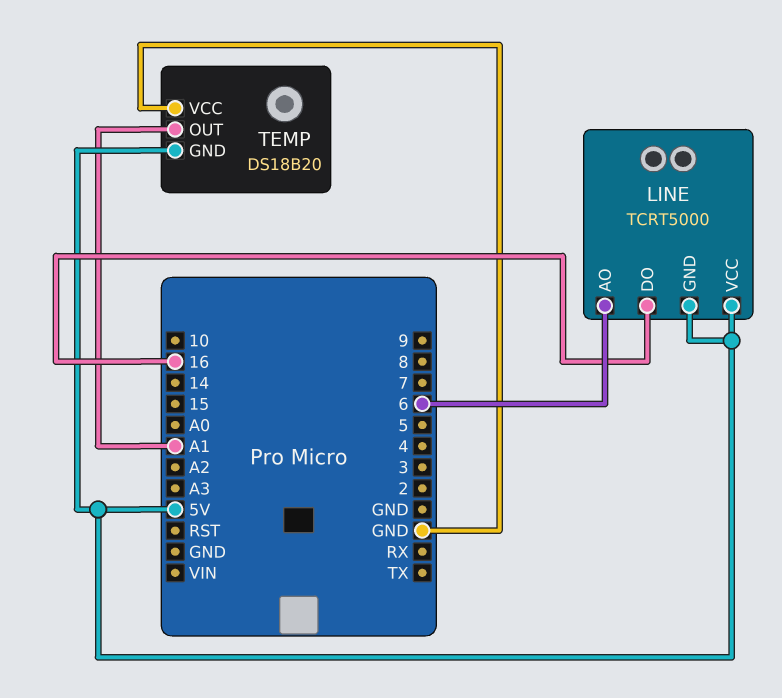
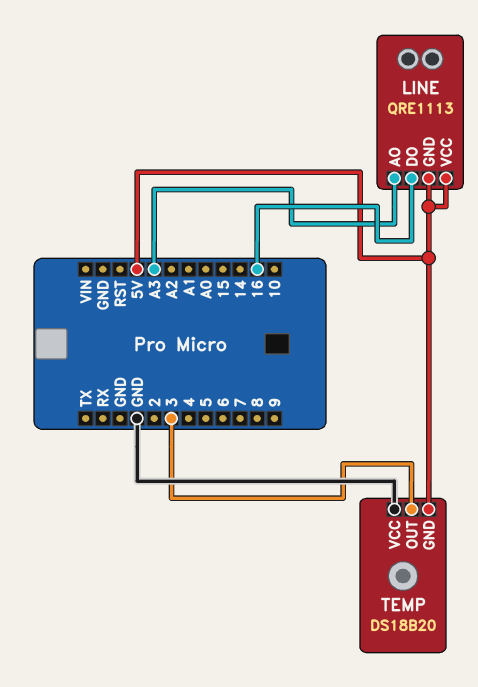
LINE: TCRT5000 -> QRE1113
LINE pin AO: 6 -> A3
TEMP pin OUT: A1 -> 3

